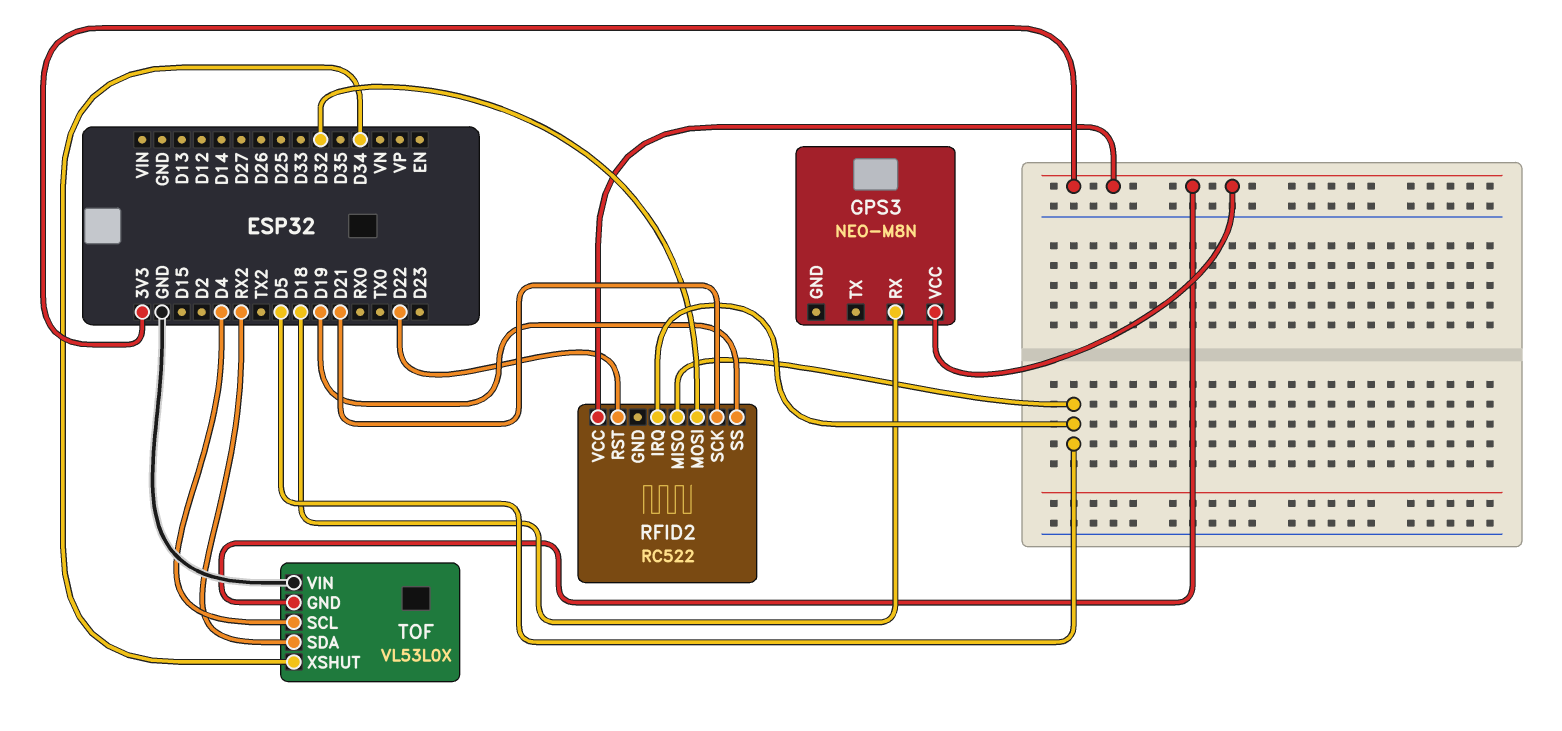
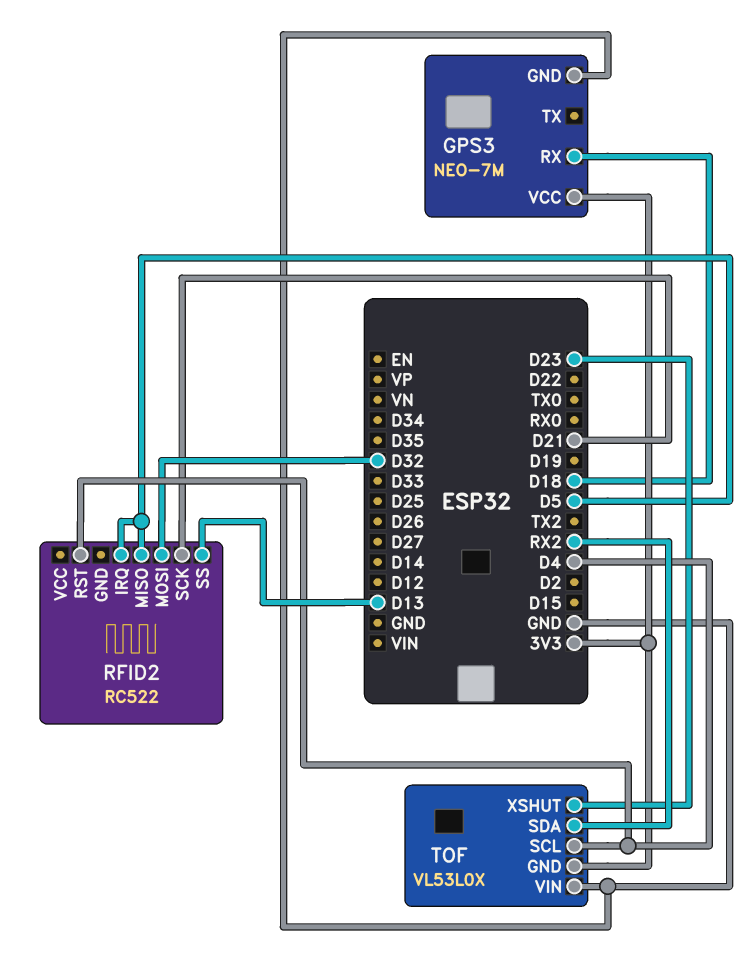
GPS3: NEO-M8N -> NEO-7M
GPS3 pin GND: none -> GND
RFID2 pin RST: D22 -> D4
RFID2 pin SS: D19 -> D13
RFID2 pin VCC: 3V3 -> none
TOF pin XSHUT: D34 -> D23

